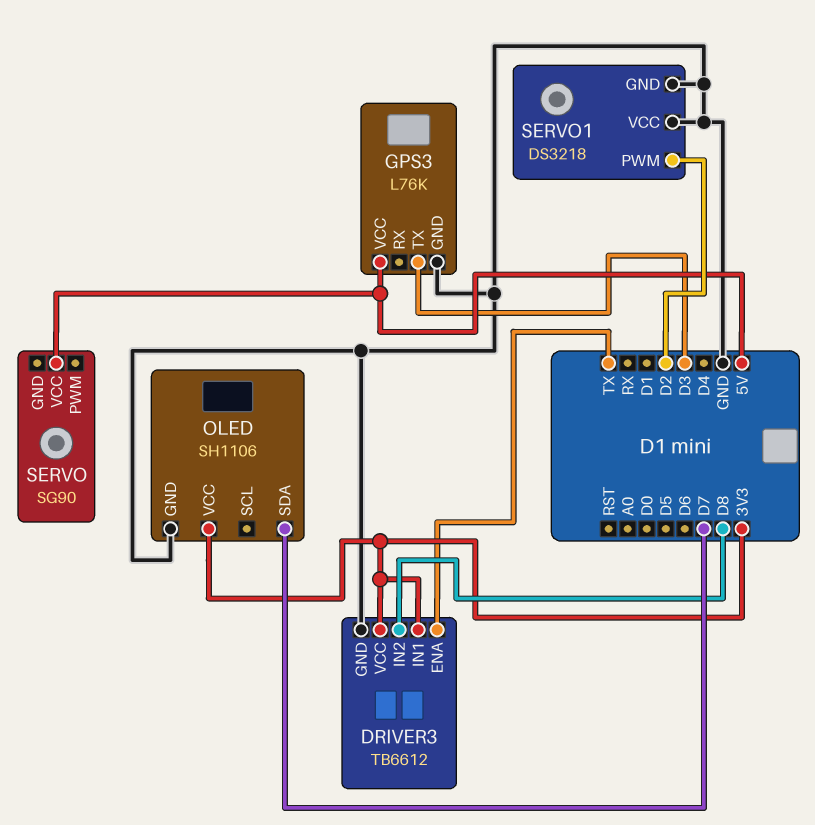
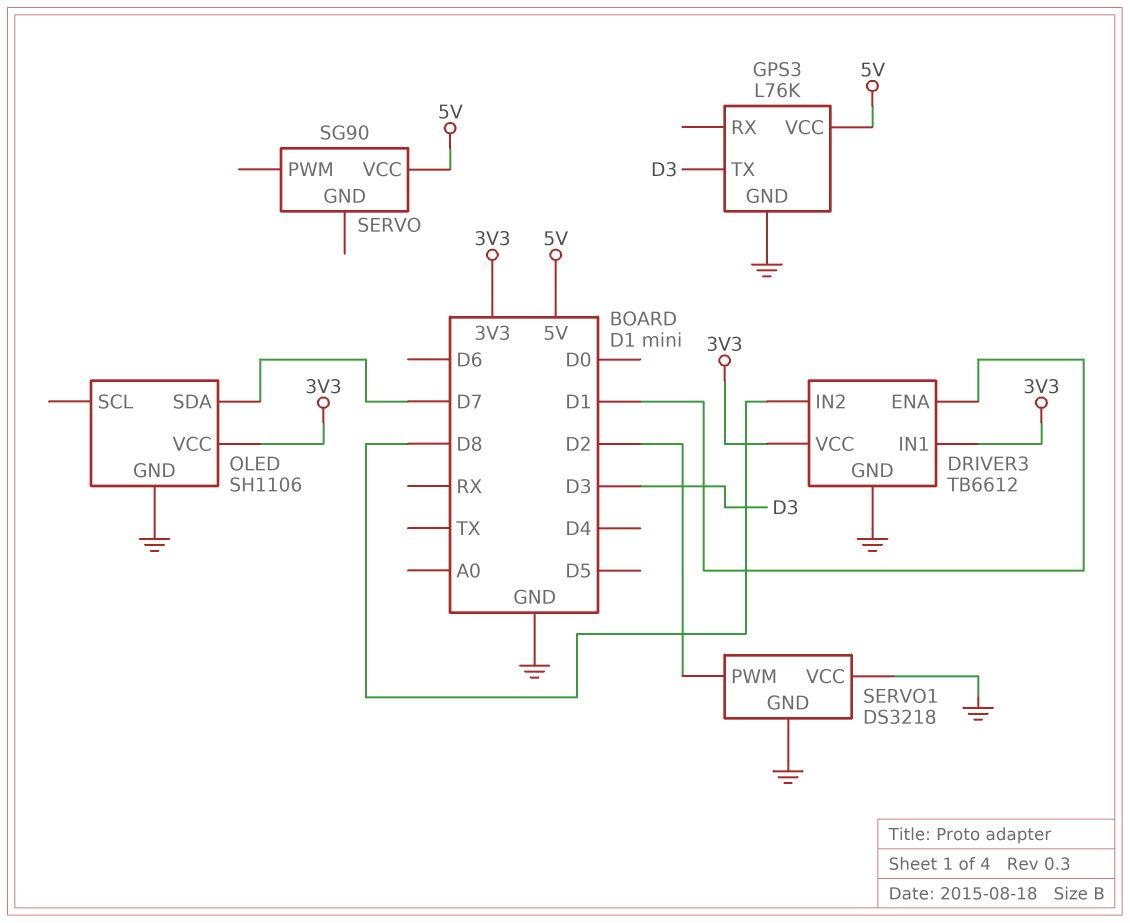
DRIVER3 pin ENA: TX -> D1

